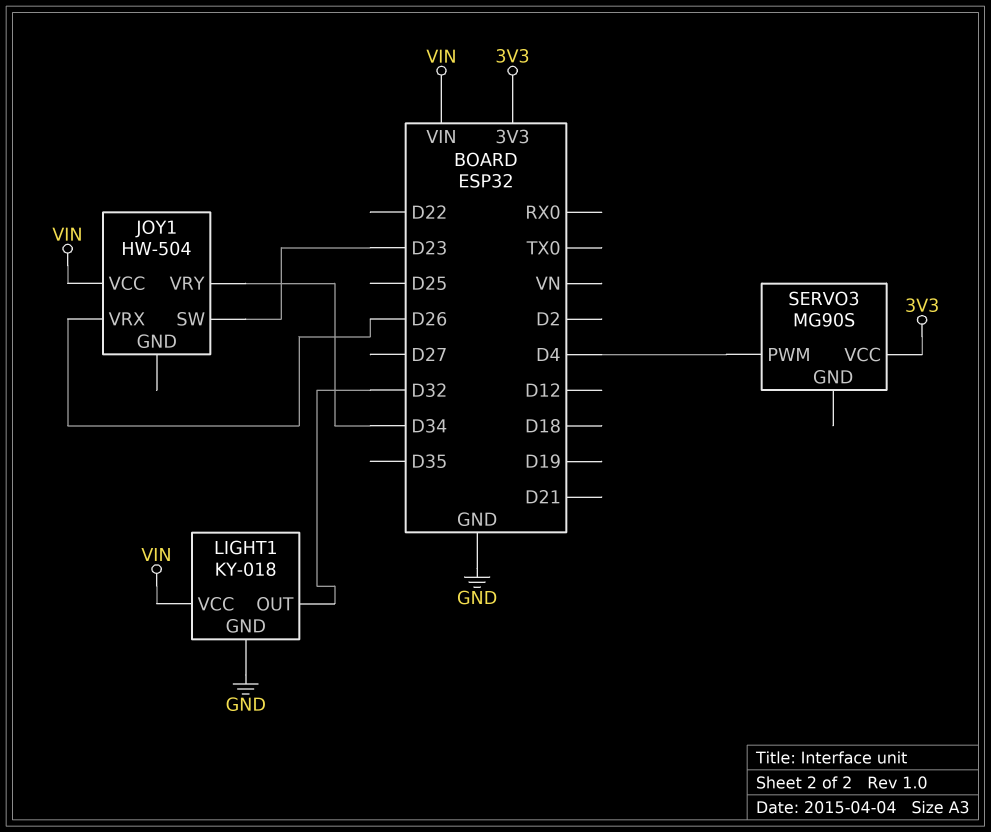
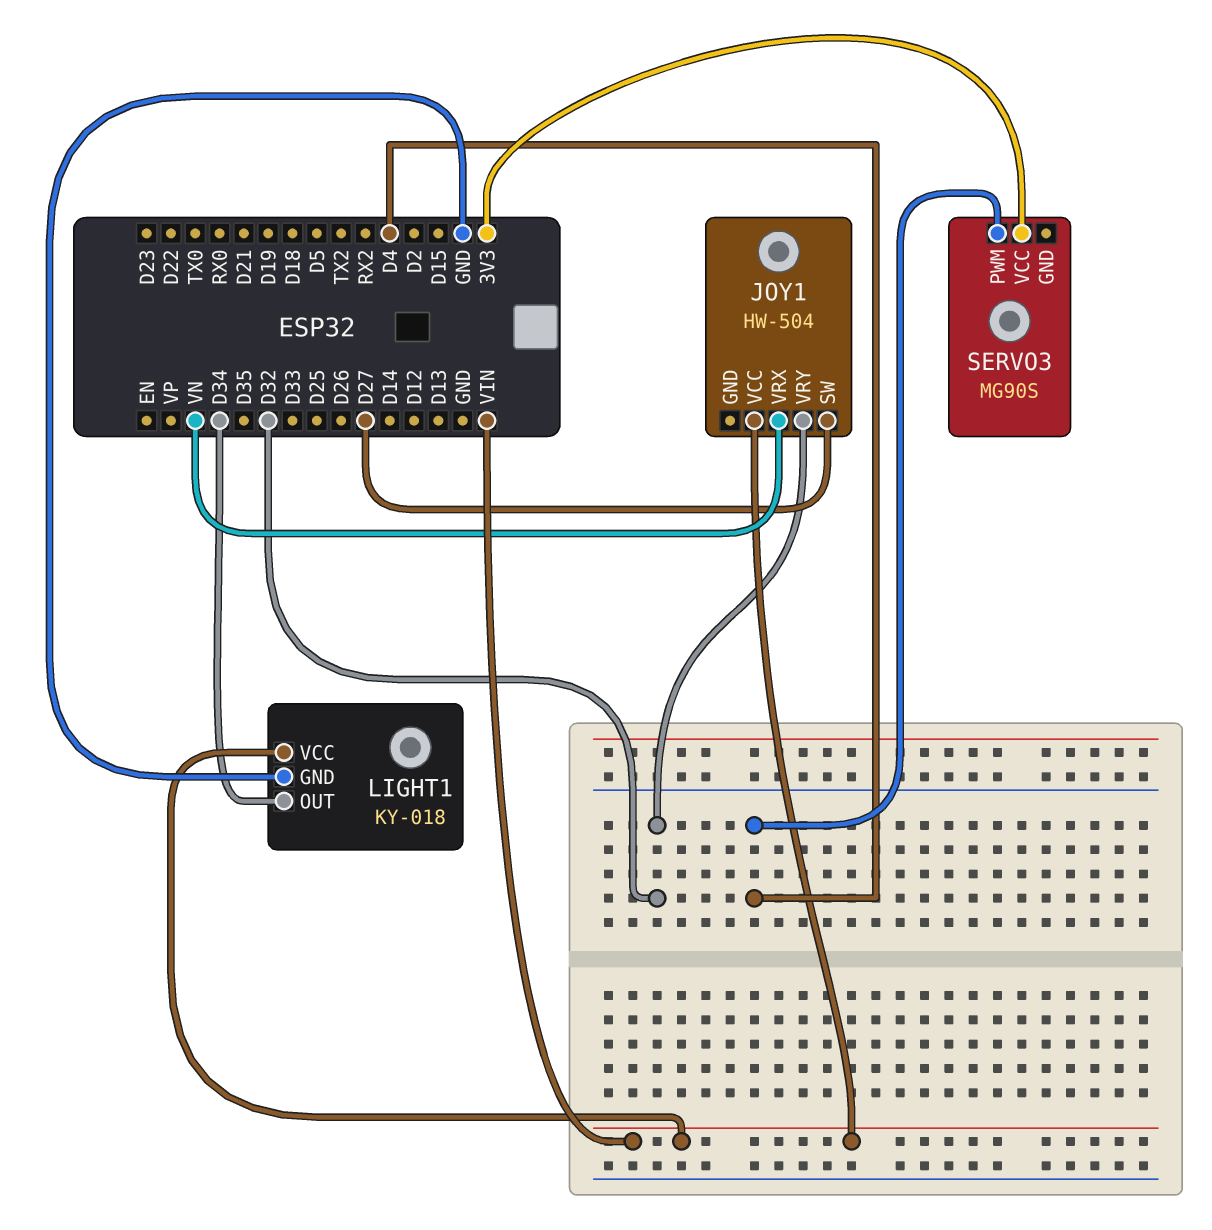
JOY1 pin SW: D23 -> D27
JOY1 pin VRX: D26 -> VN
JOY1 pin VRY: D34 -> D32
LIGHT1 pin OUT: D32 -> D34

